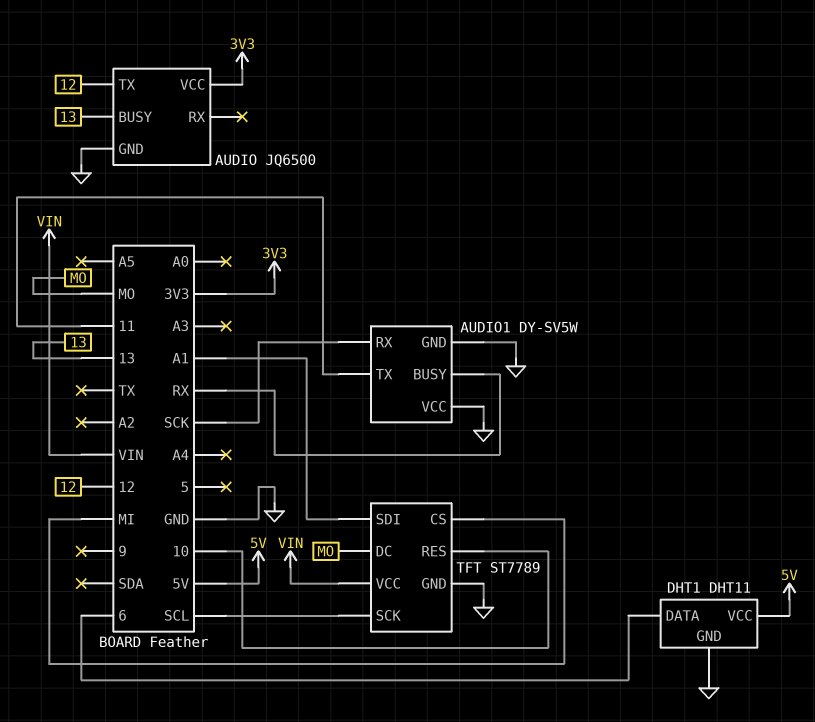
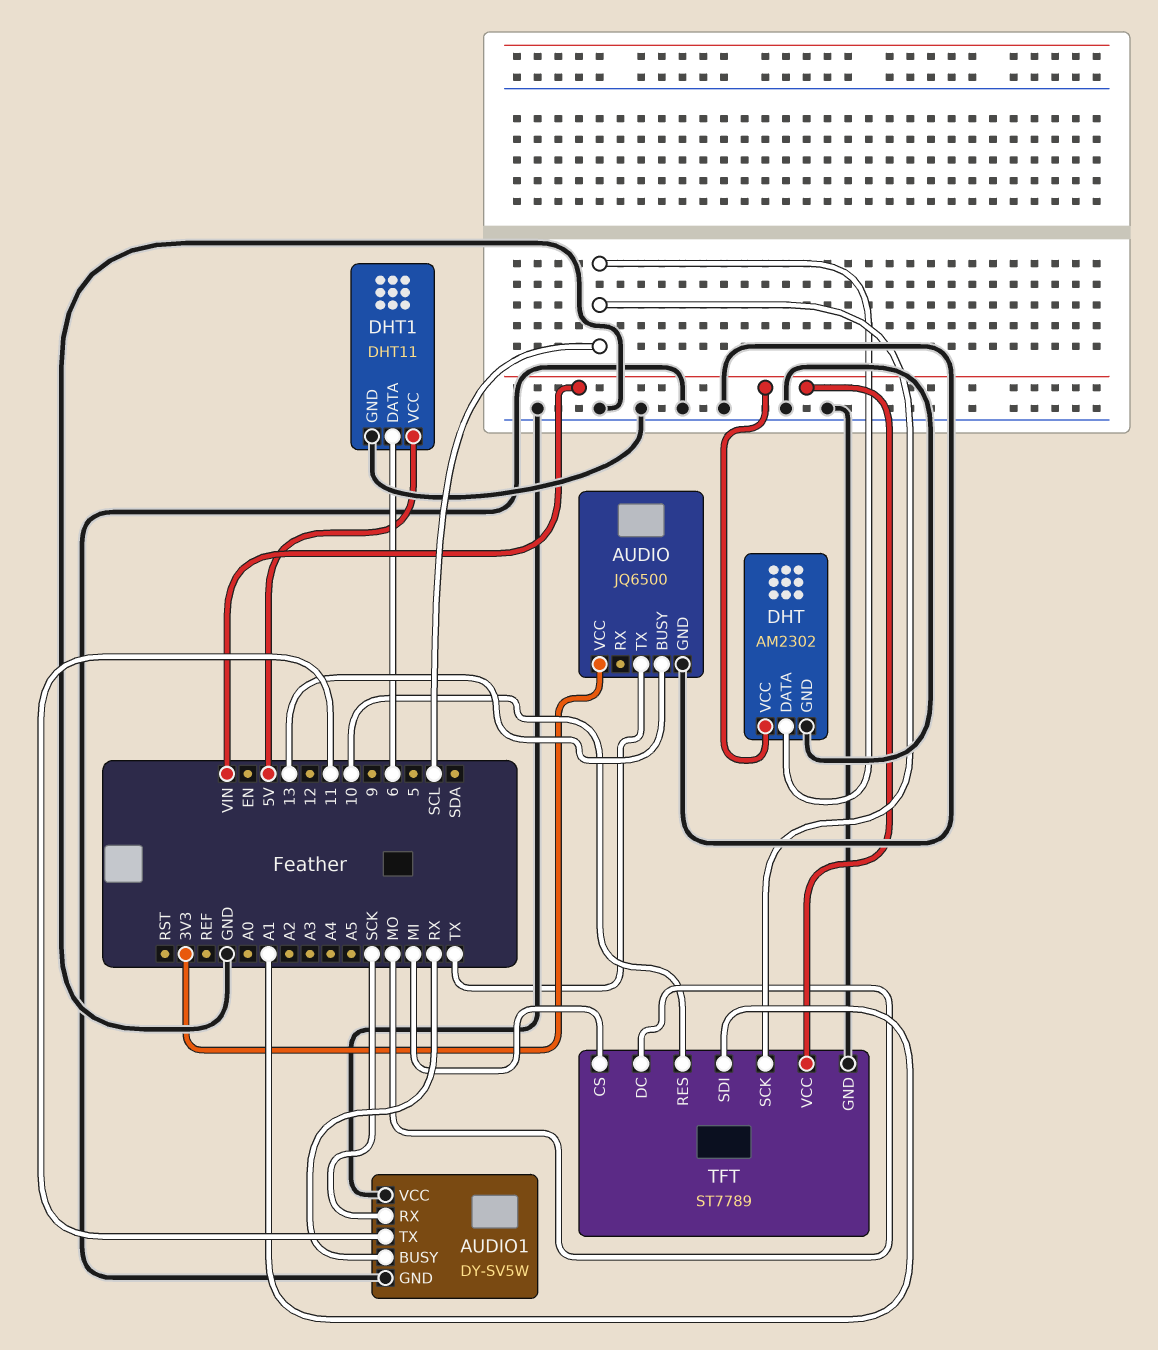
AUDIO pin TX: 12 -> TX
DHT: none -> AM2302
DHT pin DATA: none -> SCL
DHT pin GND: none -> GND
DHT pin VCC: none -> VIN

